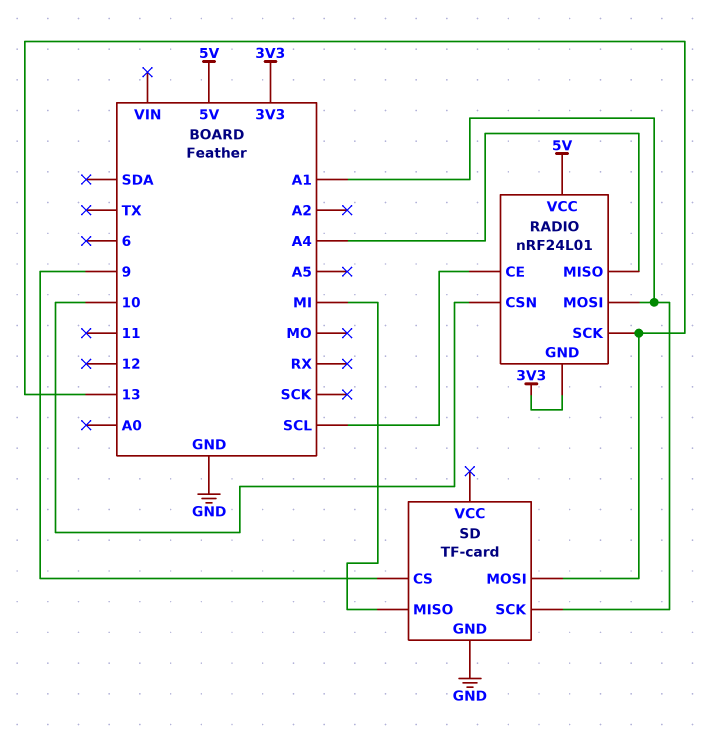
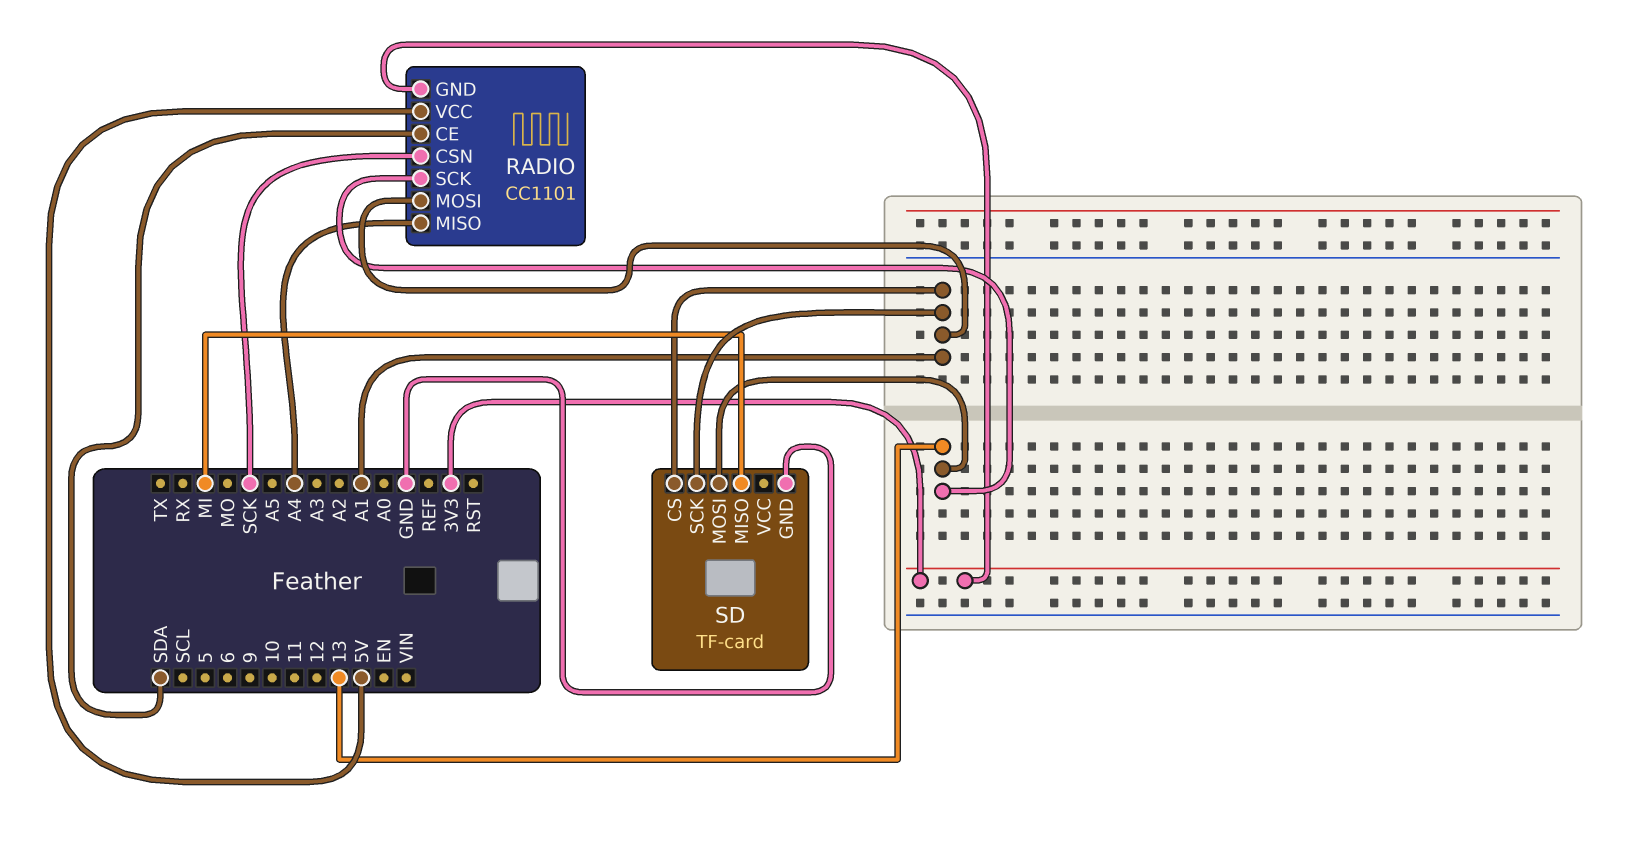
RADIO: nRF24L01 -> CC1101
RADIO pin CE: SCL -> SDA
RADIO pin CSN: 10 -> SCK
SD pin CS: 9 -> A1

